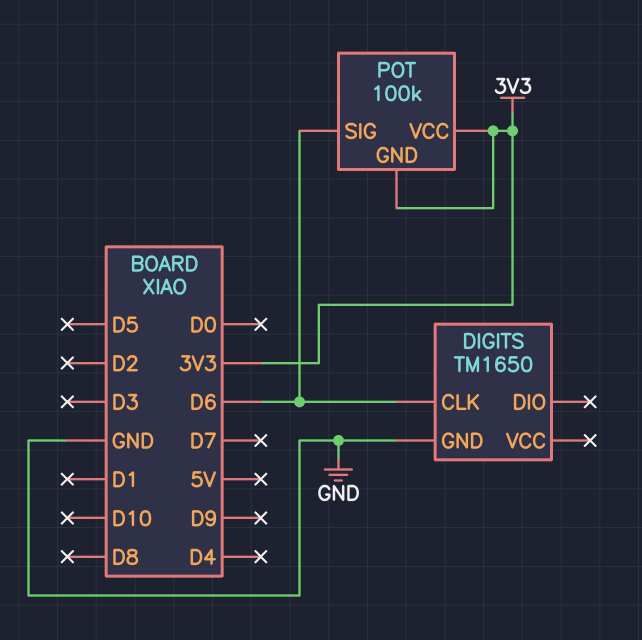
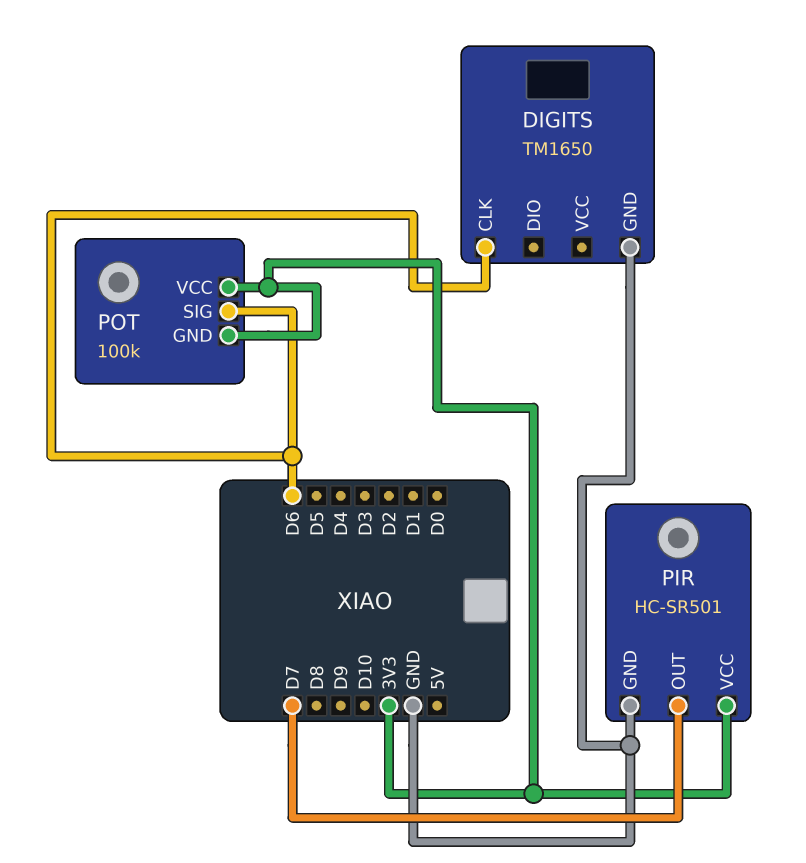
PIR: none -> HC-SR501
PIR pin GND: none -> GND
PIR pin OUT: none -> D7
PIR pin VCC: none -> 3V3

